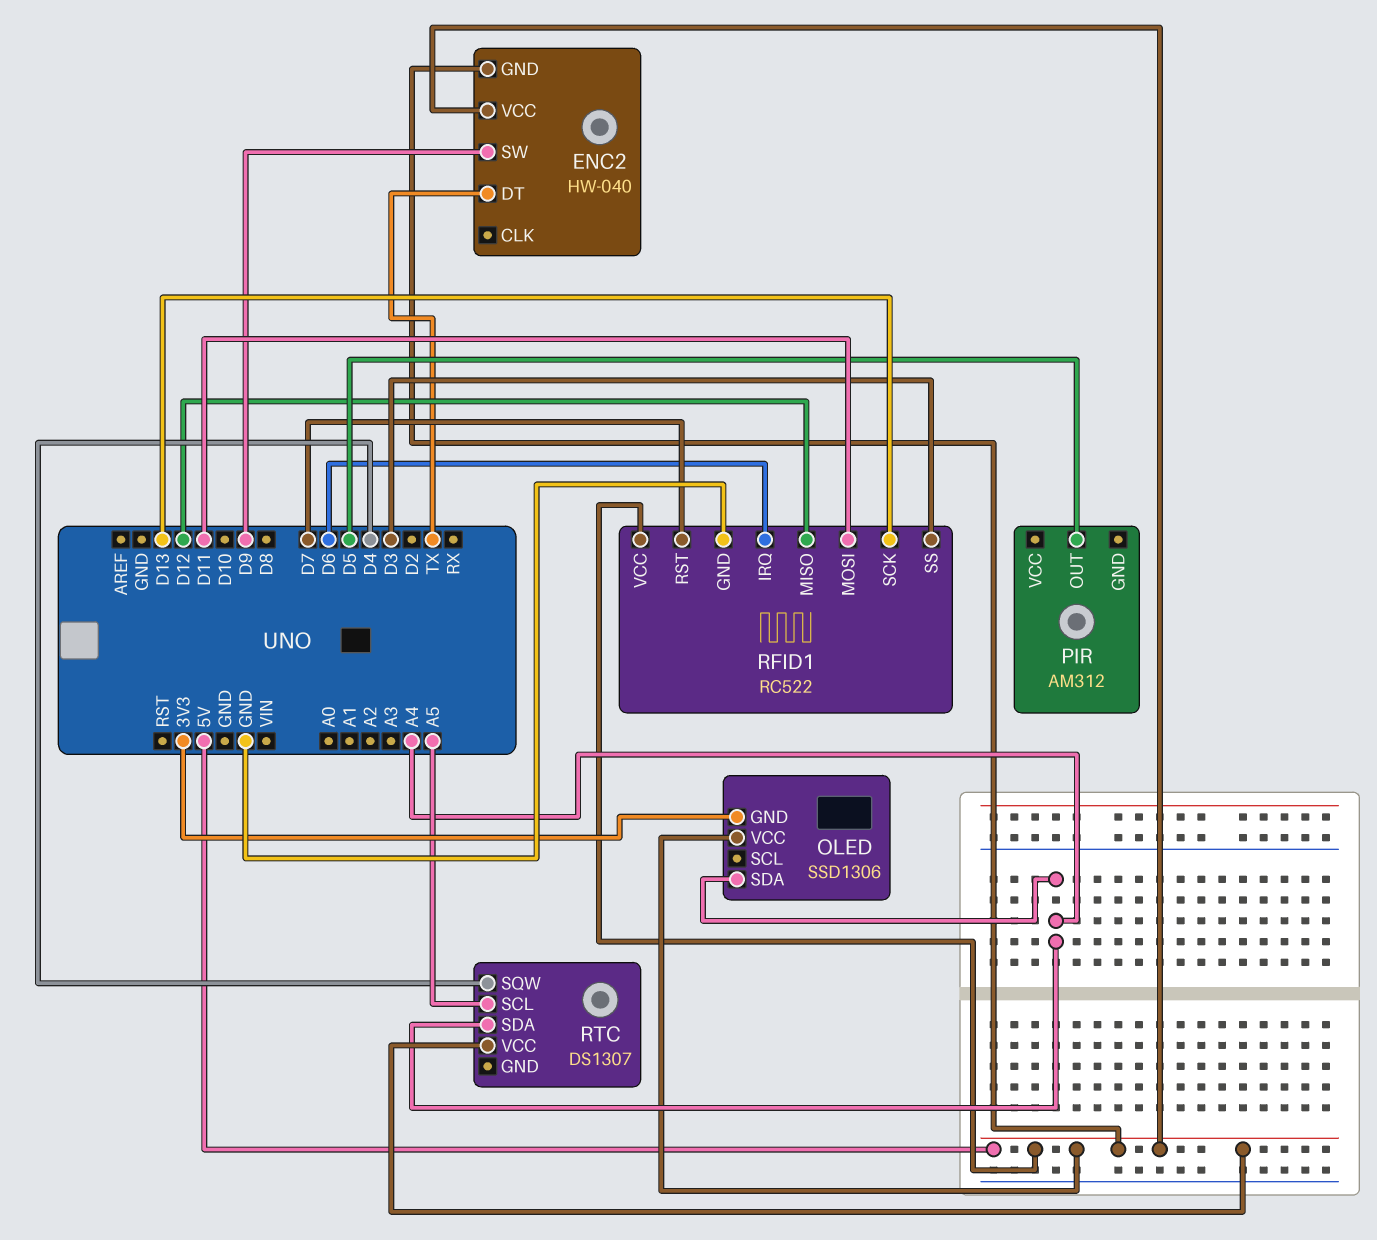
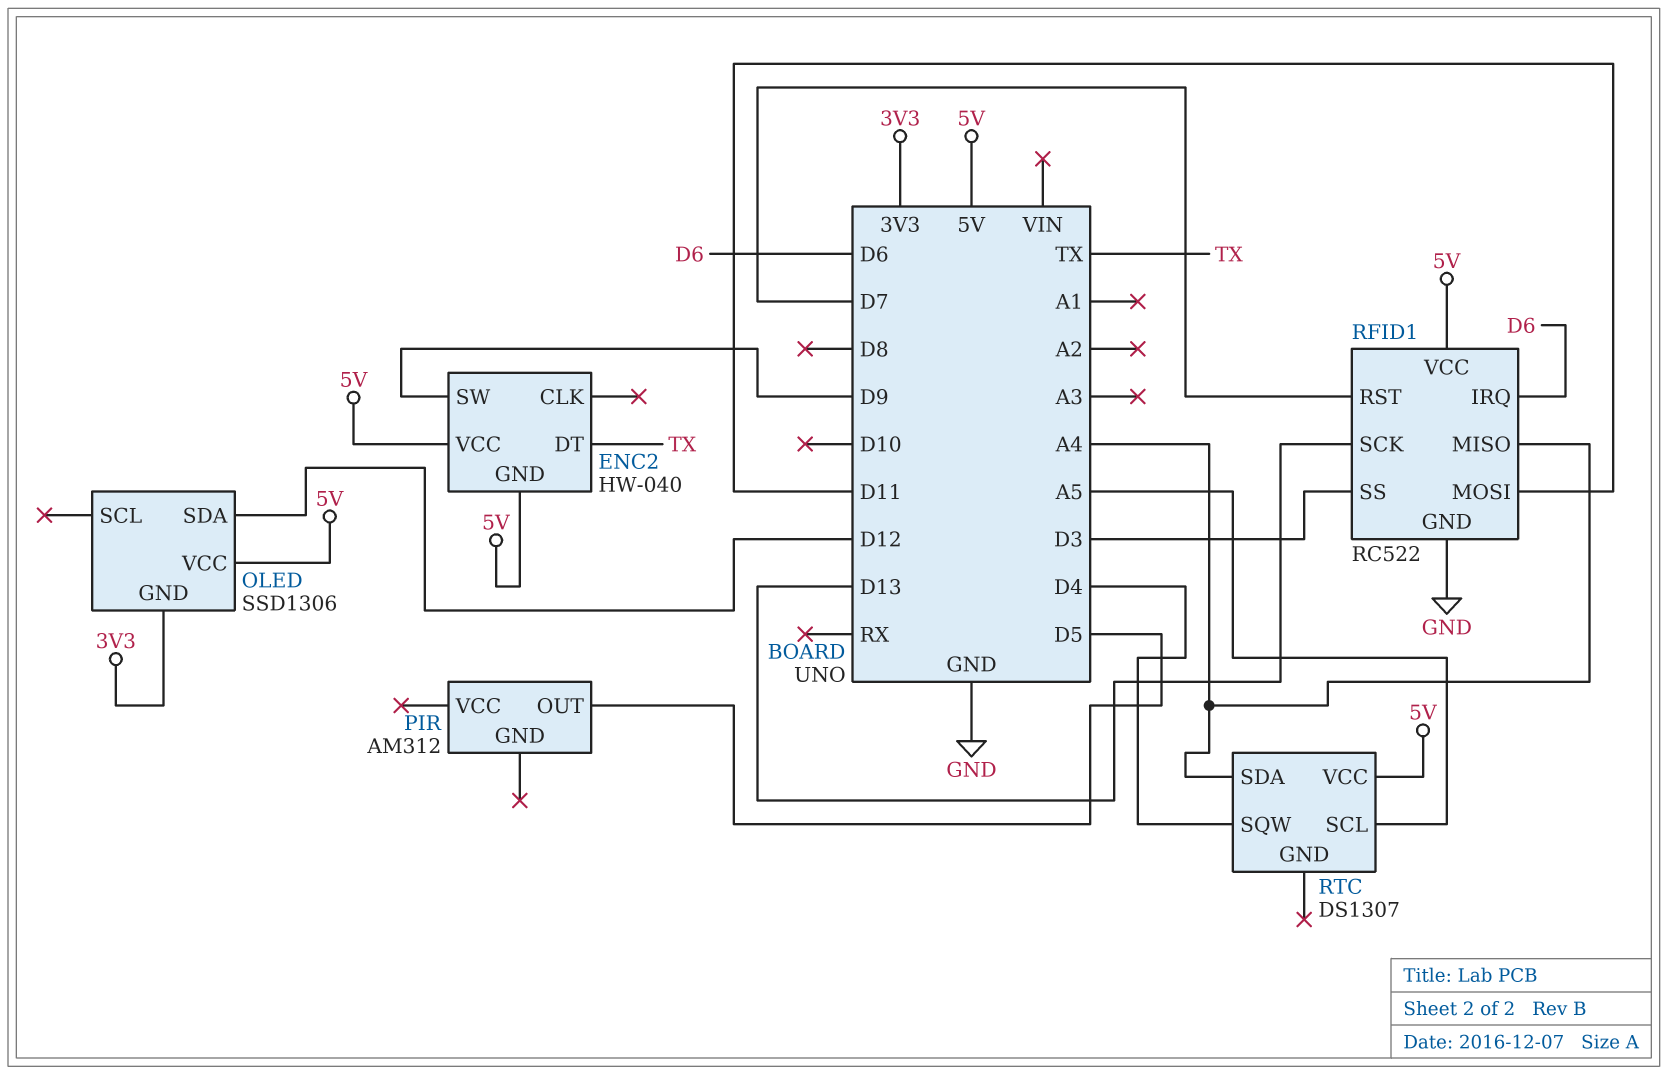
OLED pin SDA: A4 -> D12
RFID1 pin MISO: D12 -> A4

